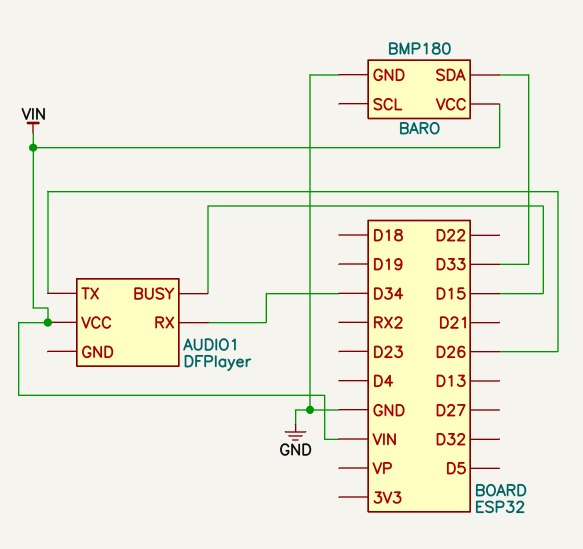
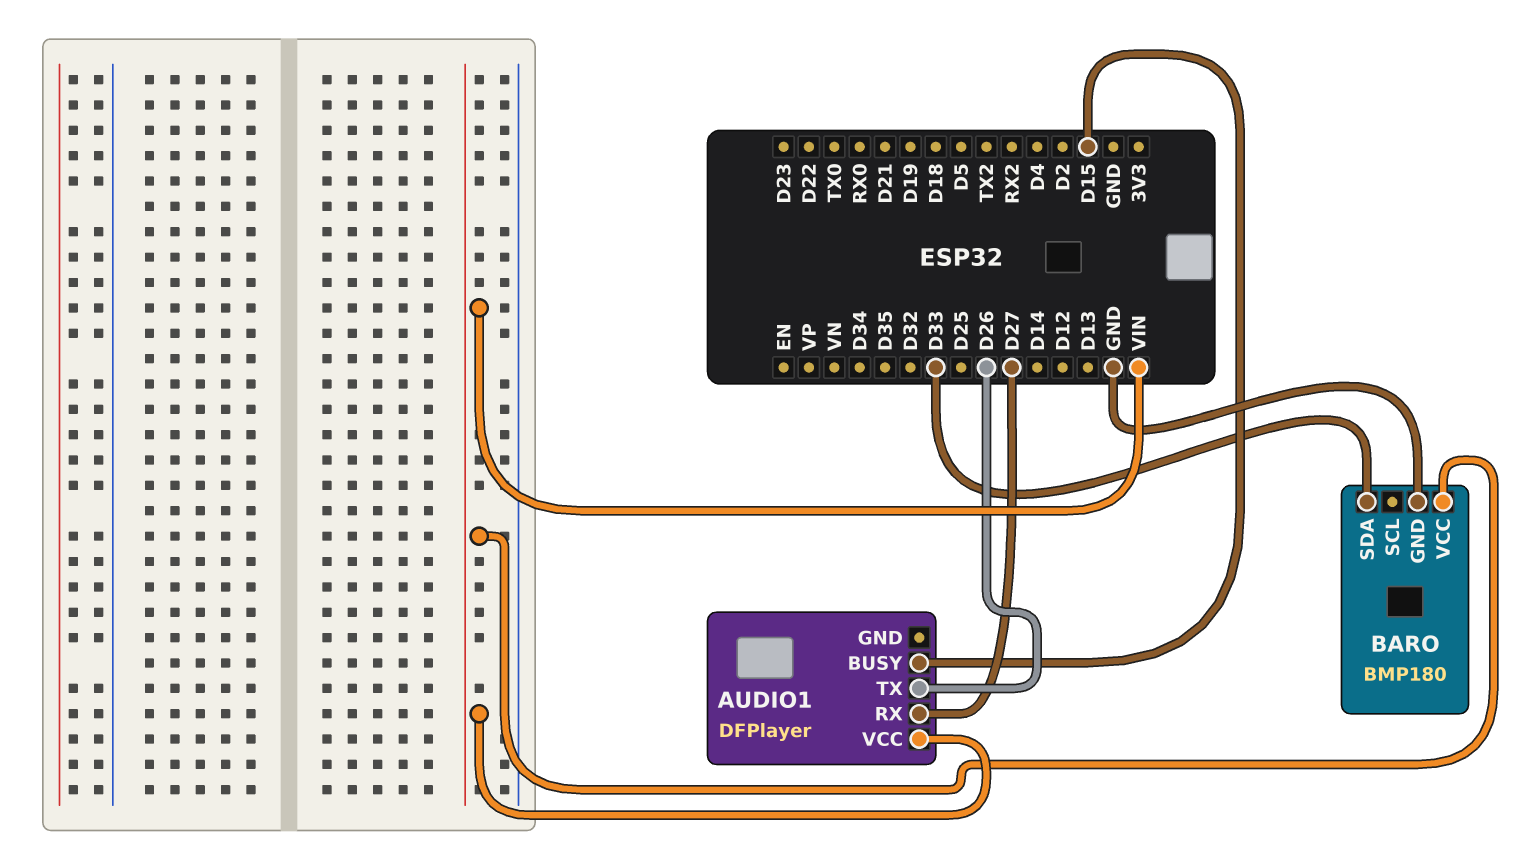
AUDIO1 pin RX: D34 -> D27

